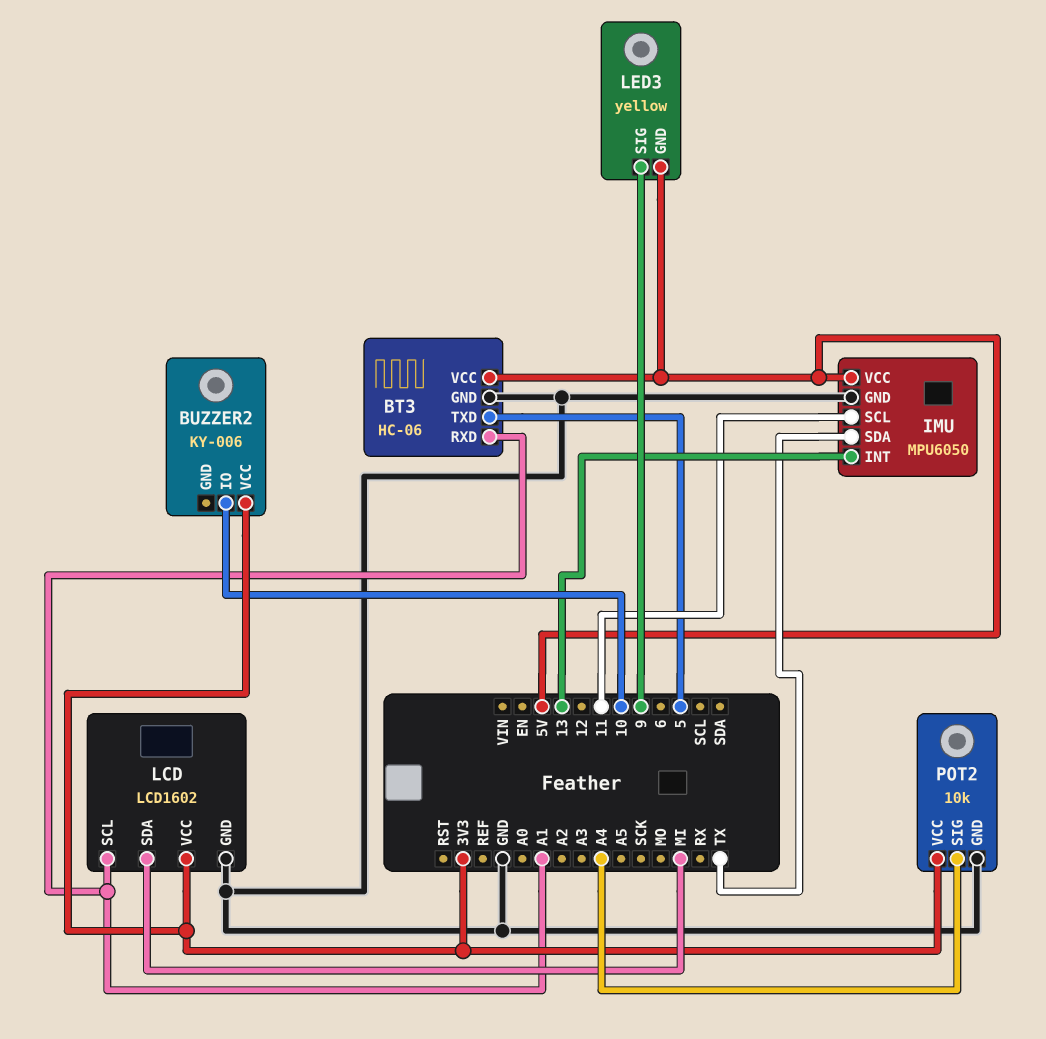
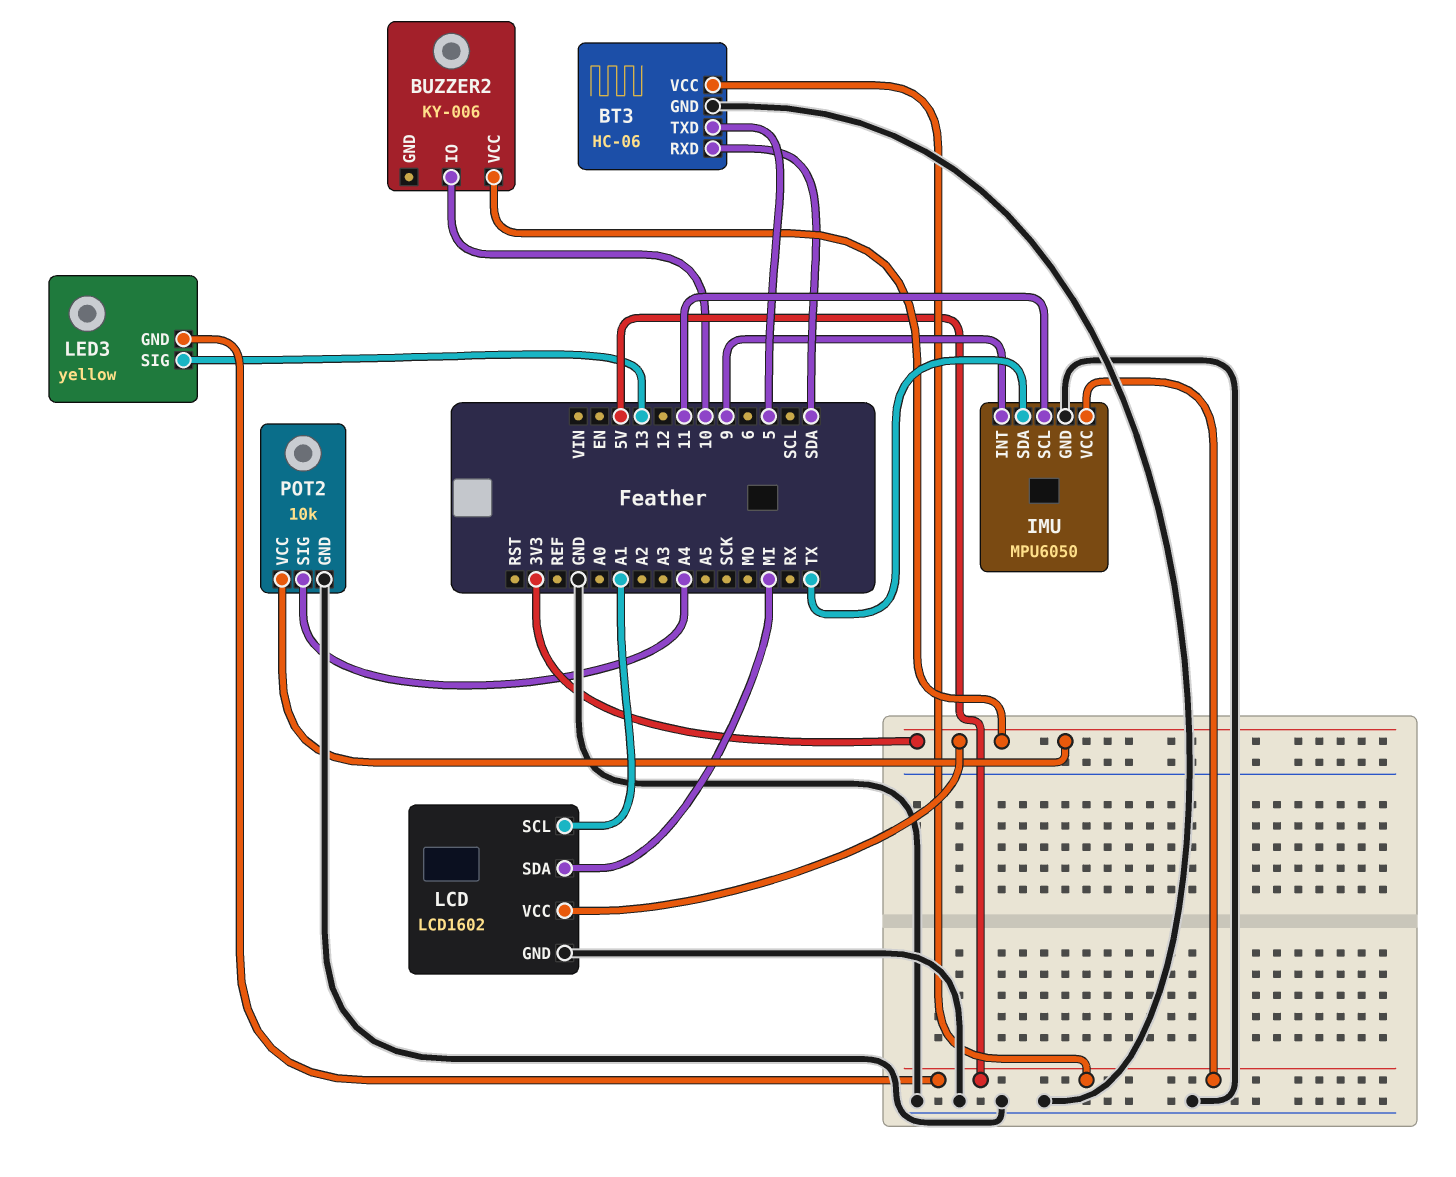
BT3 pin RXD: A1 -> SDA
IMU pin INT: 13 -> 9
LED3 pin SIG: 9 -> 13

